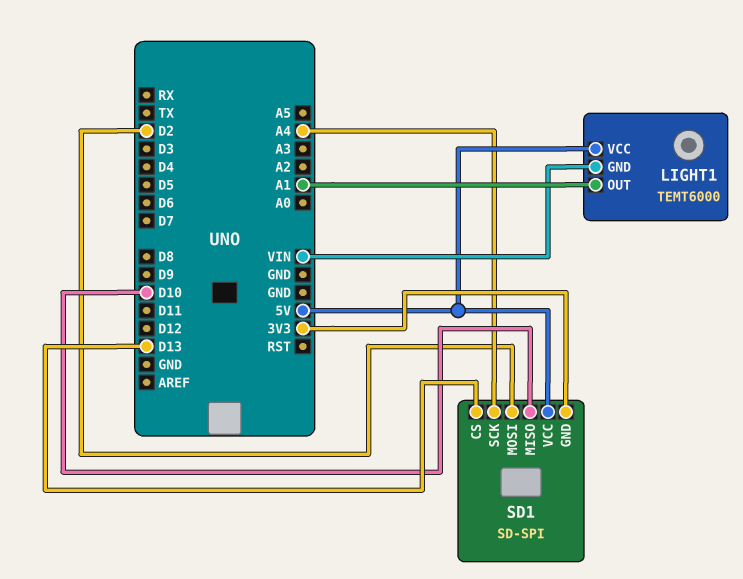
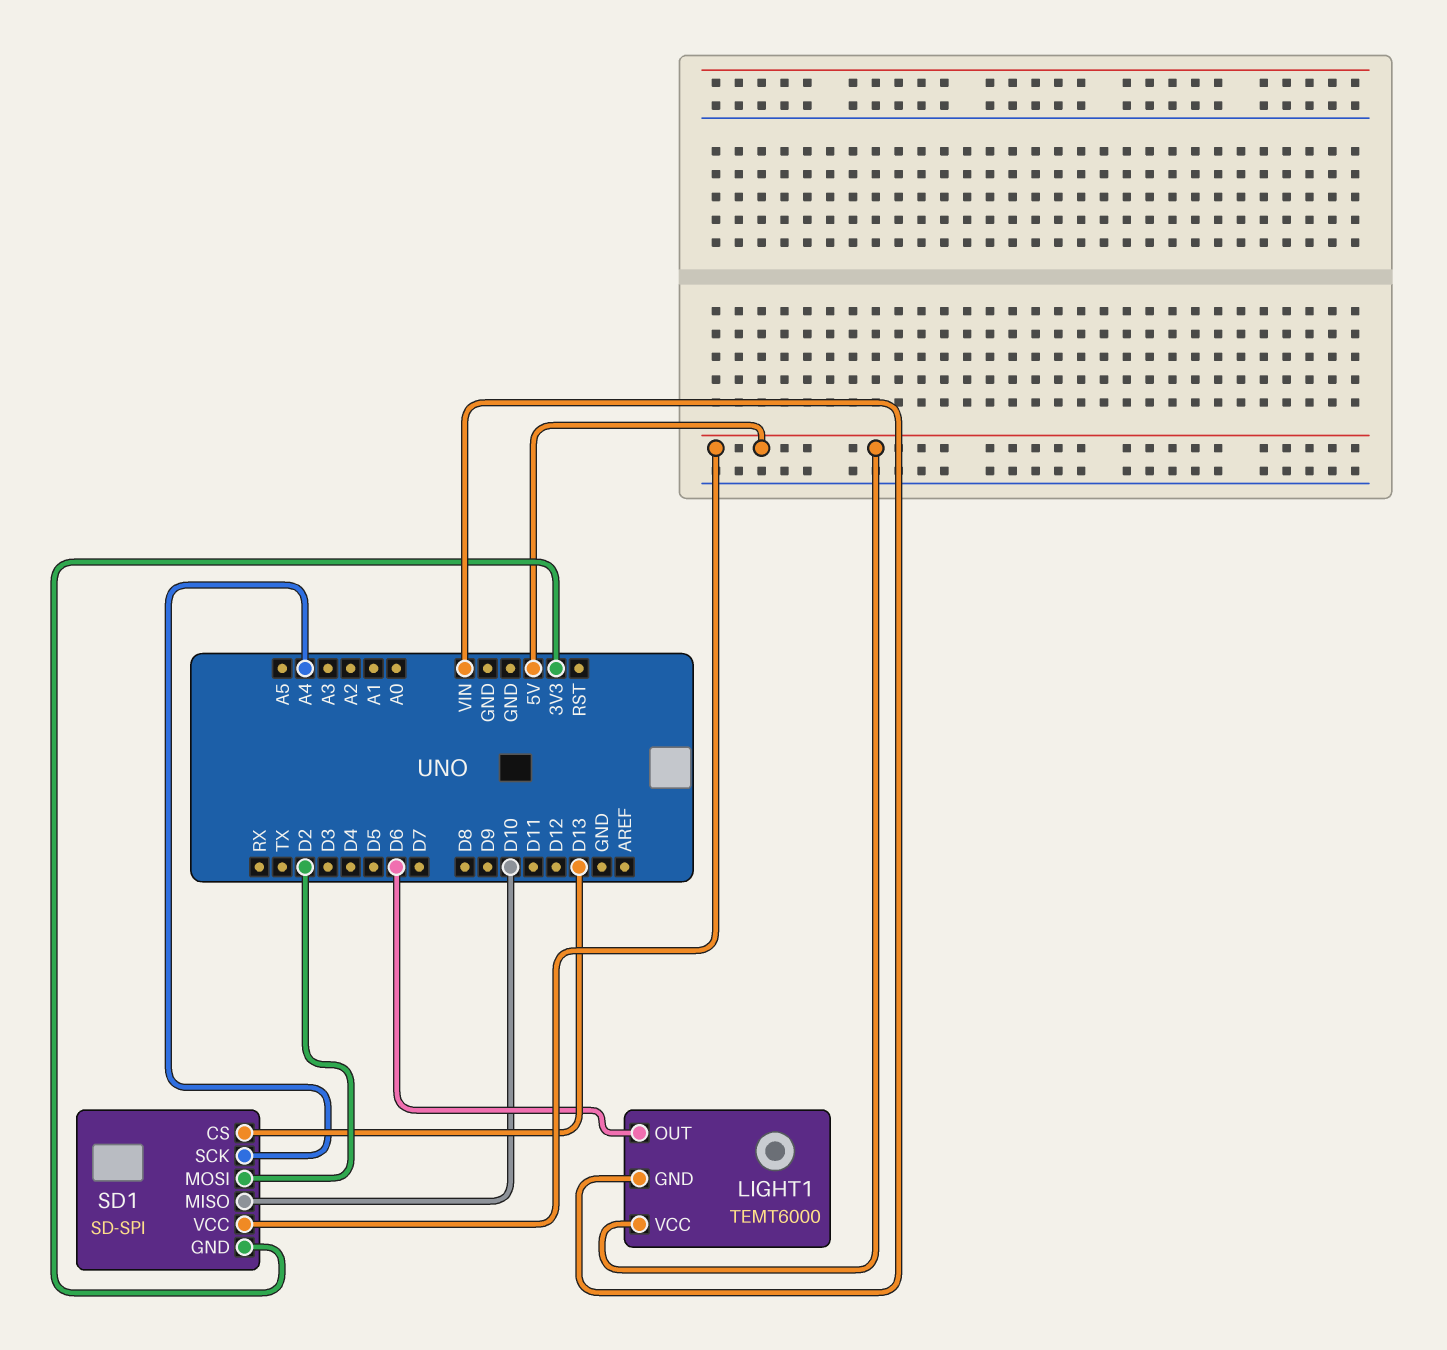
LIGHT1 pin OUT: A1 -> D6

